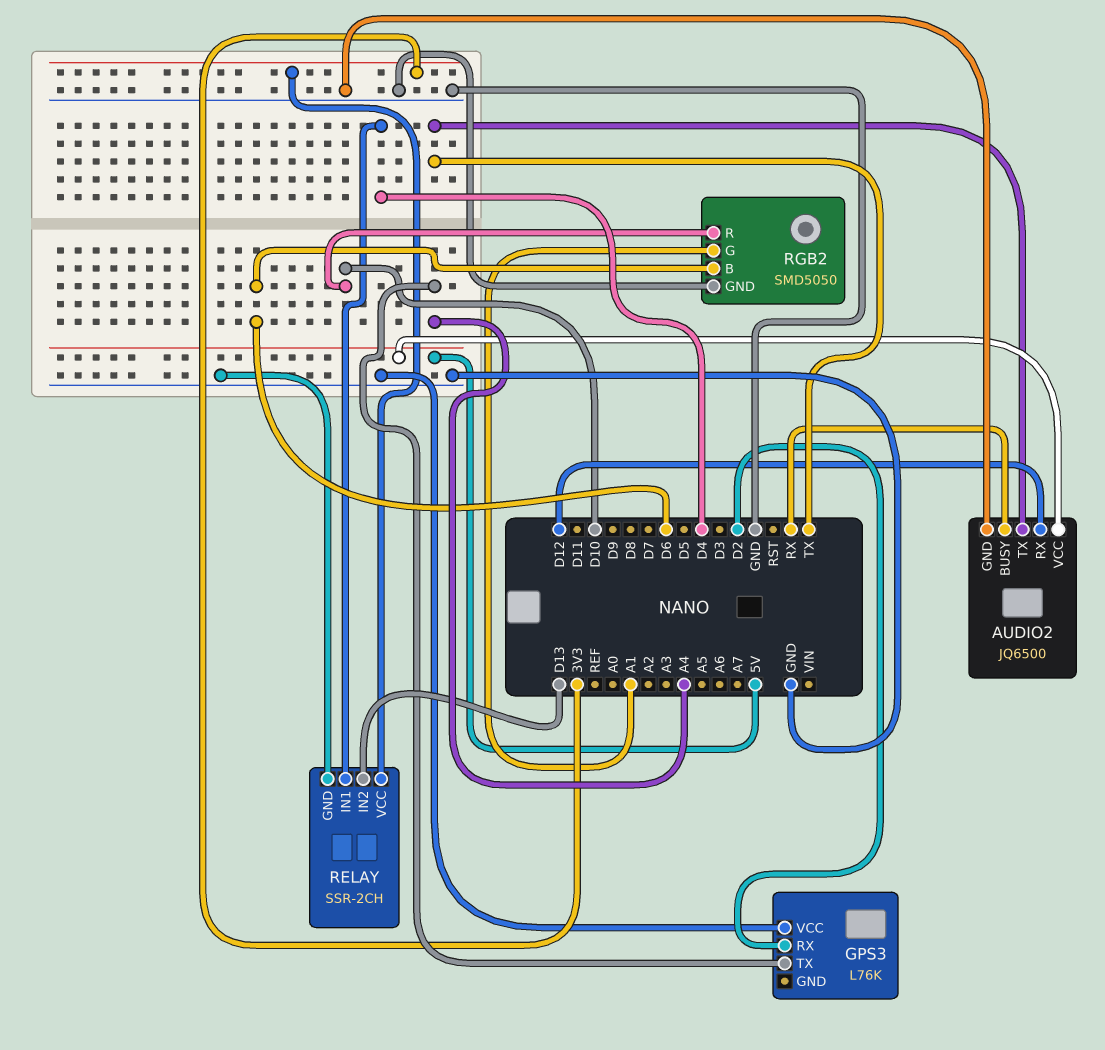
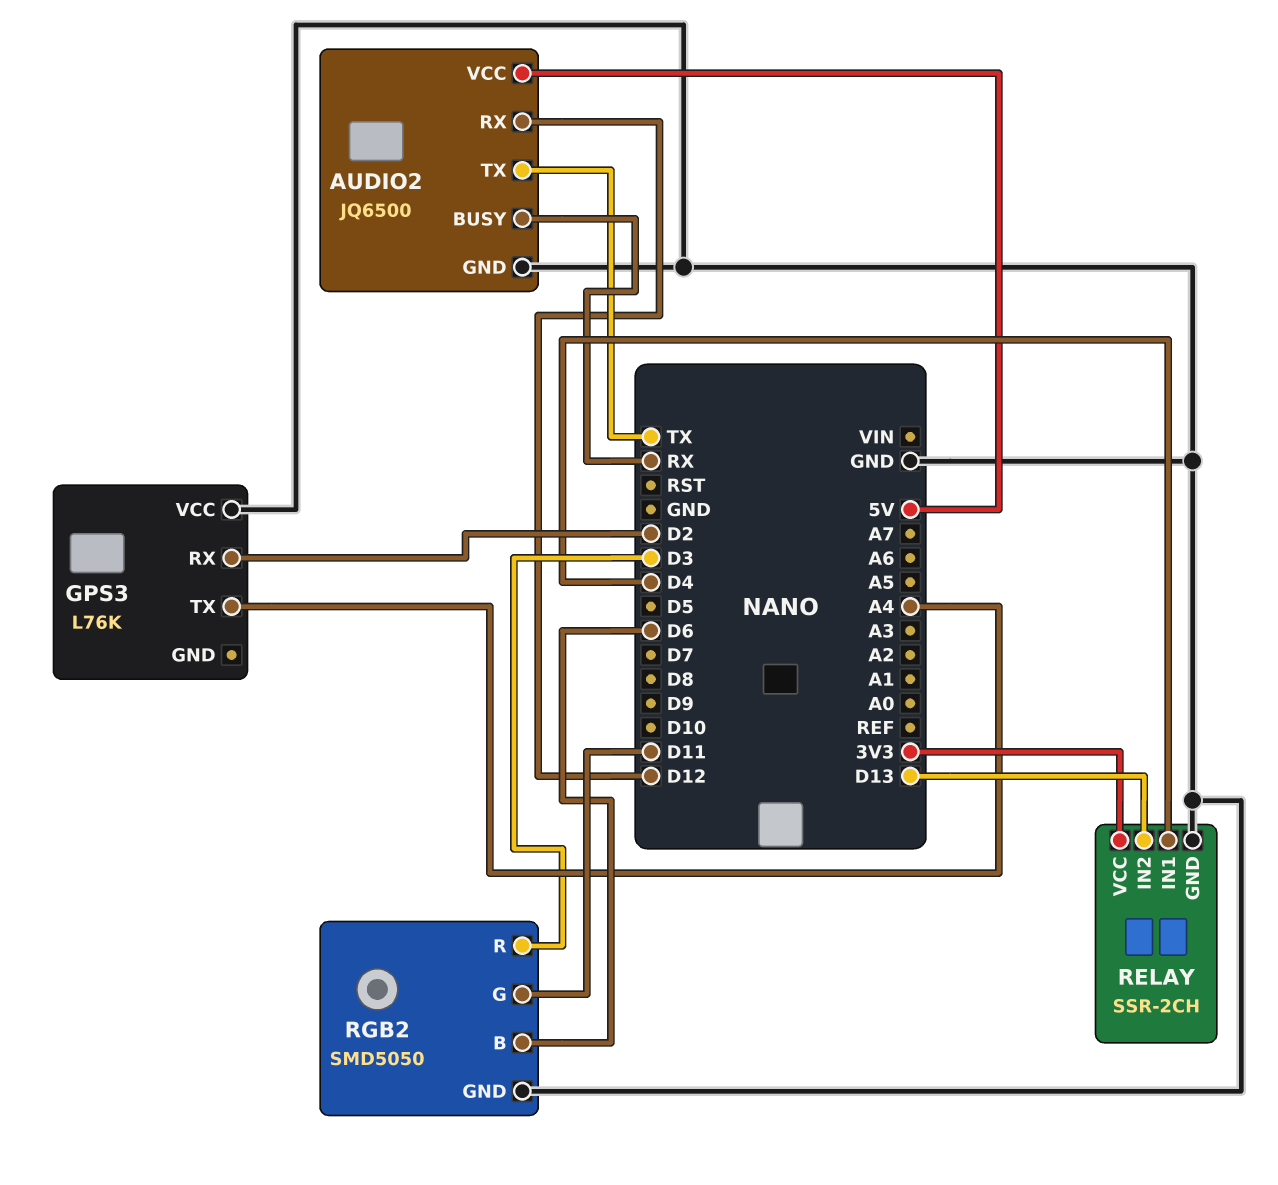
RGB2 pin G: A1 -> D11
RGB2 pin R: D10 -> D3

